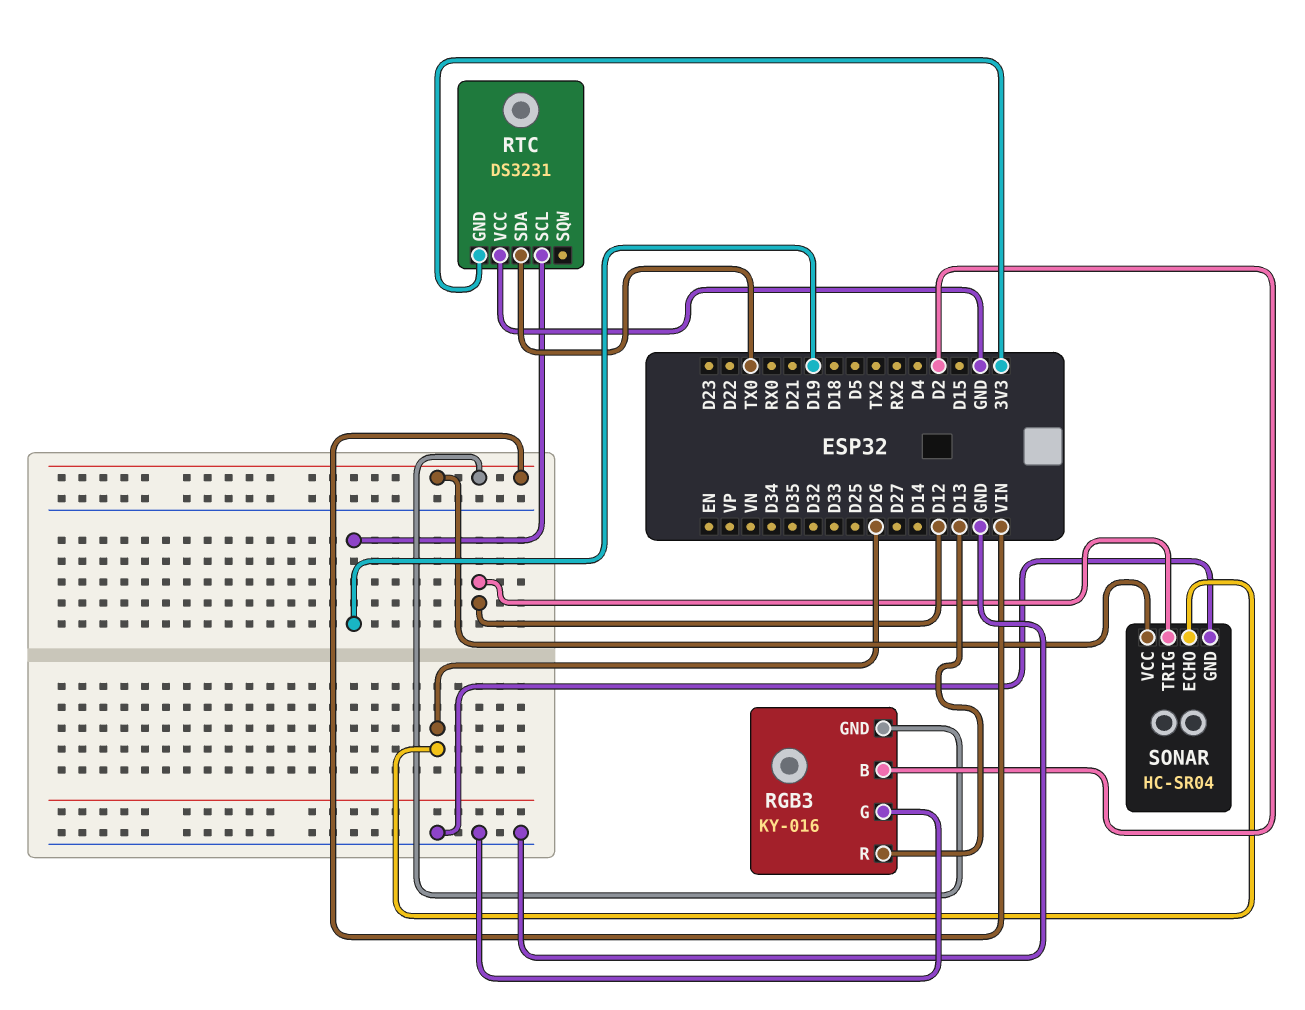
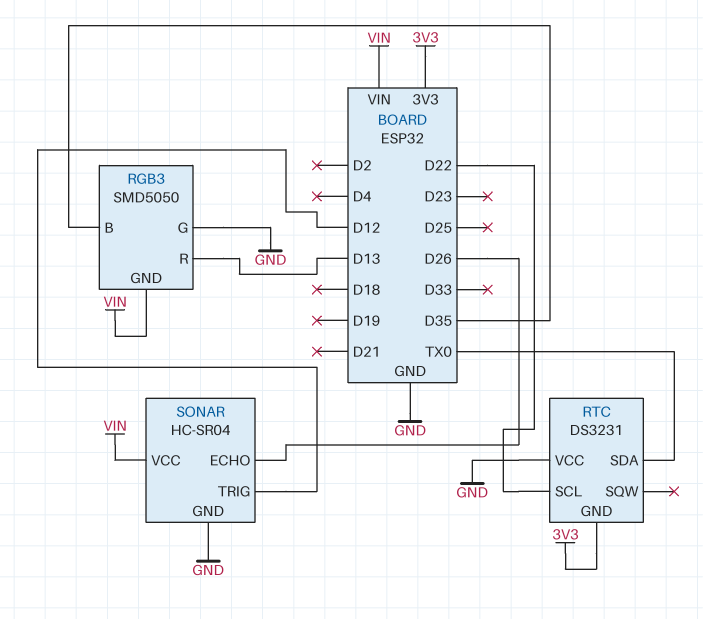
RGB3: KY-016 -> SMD5050
RGB3 pin B: D2 -> D35
RTC pin SCL: D19 -> D22

